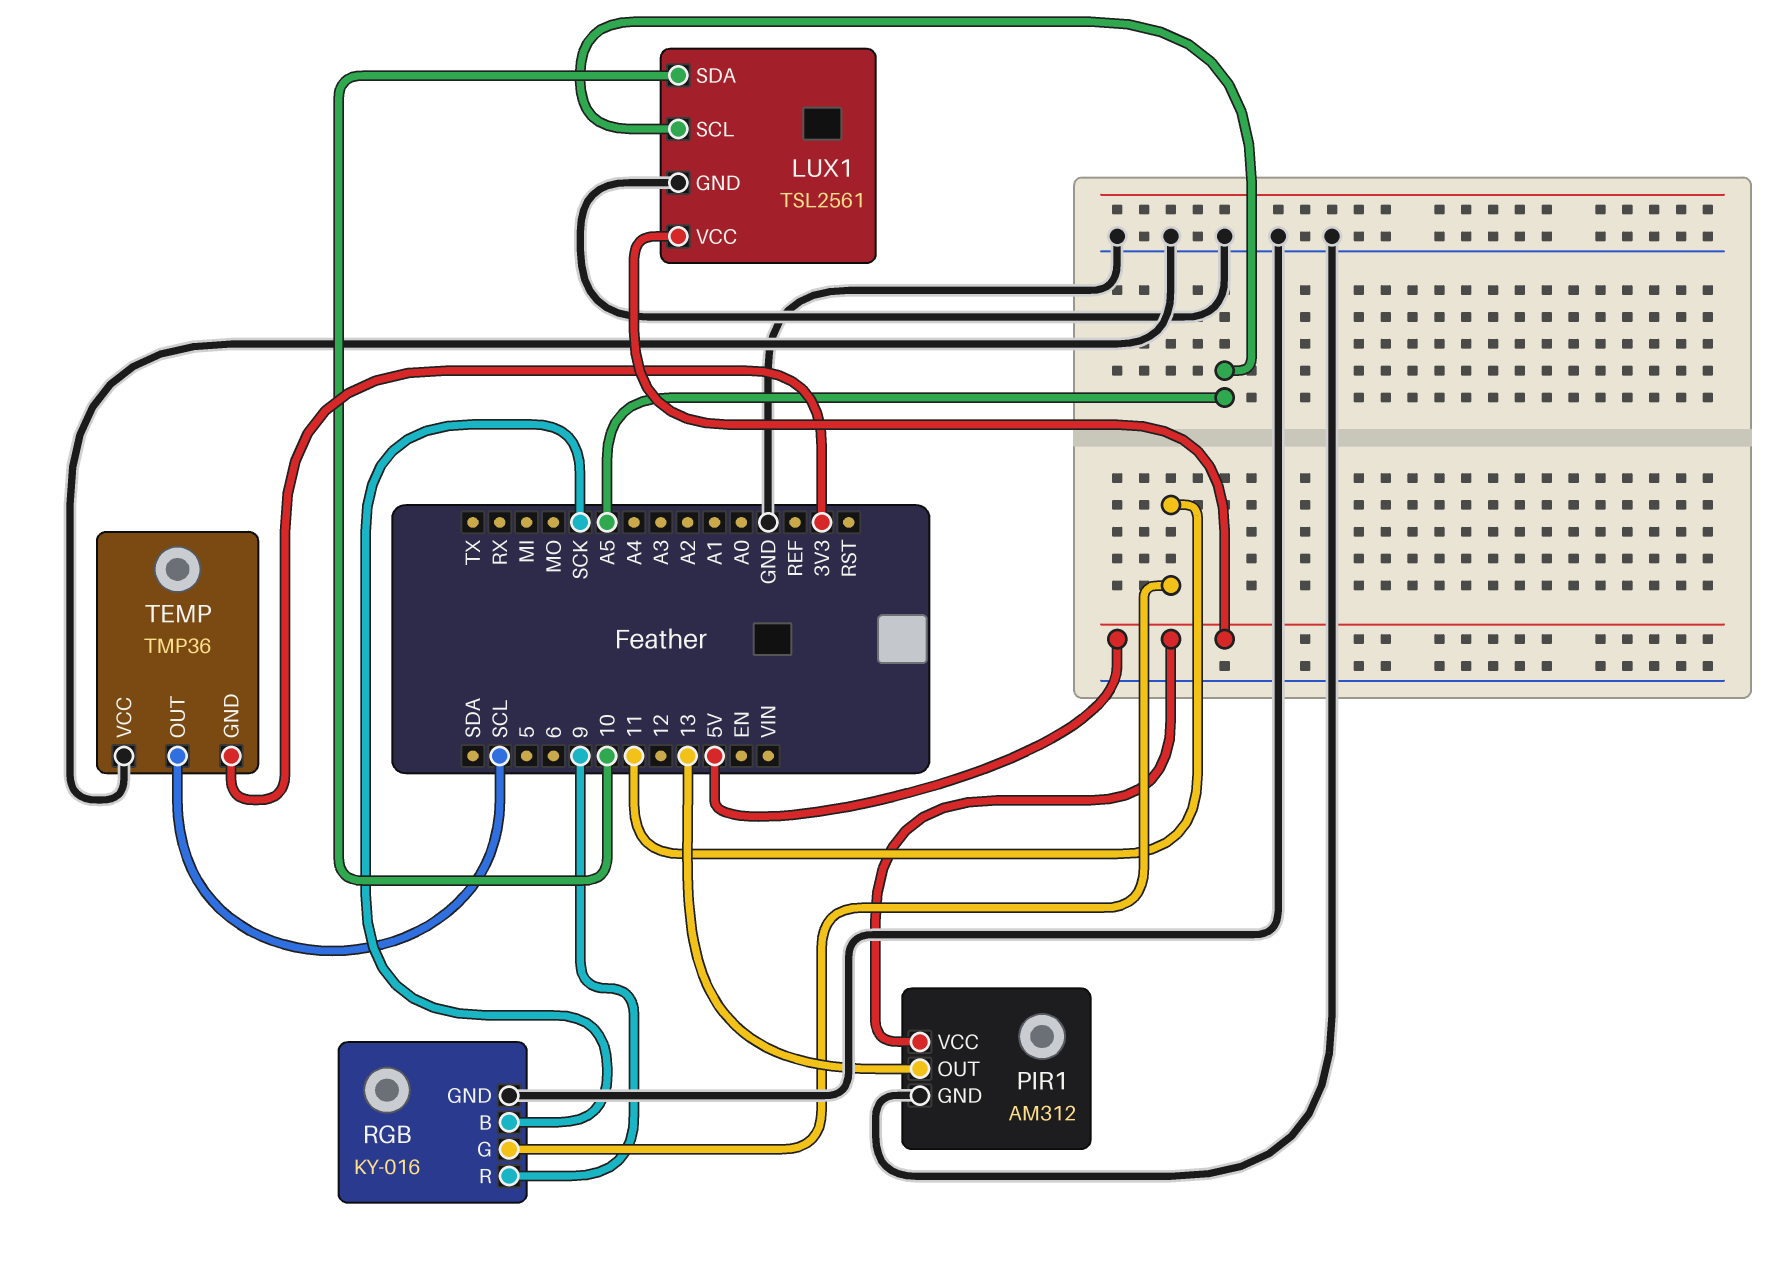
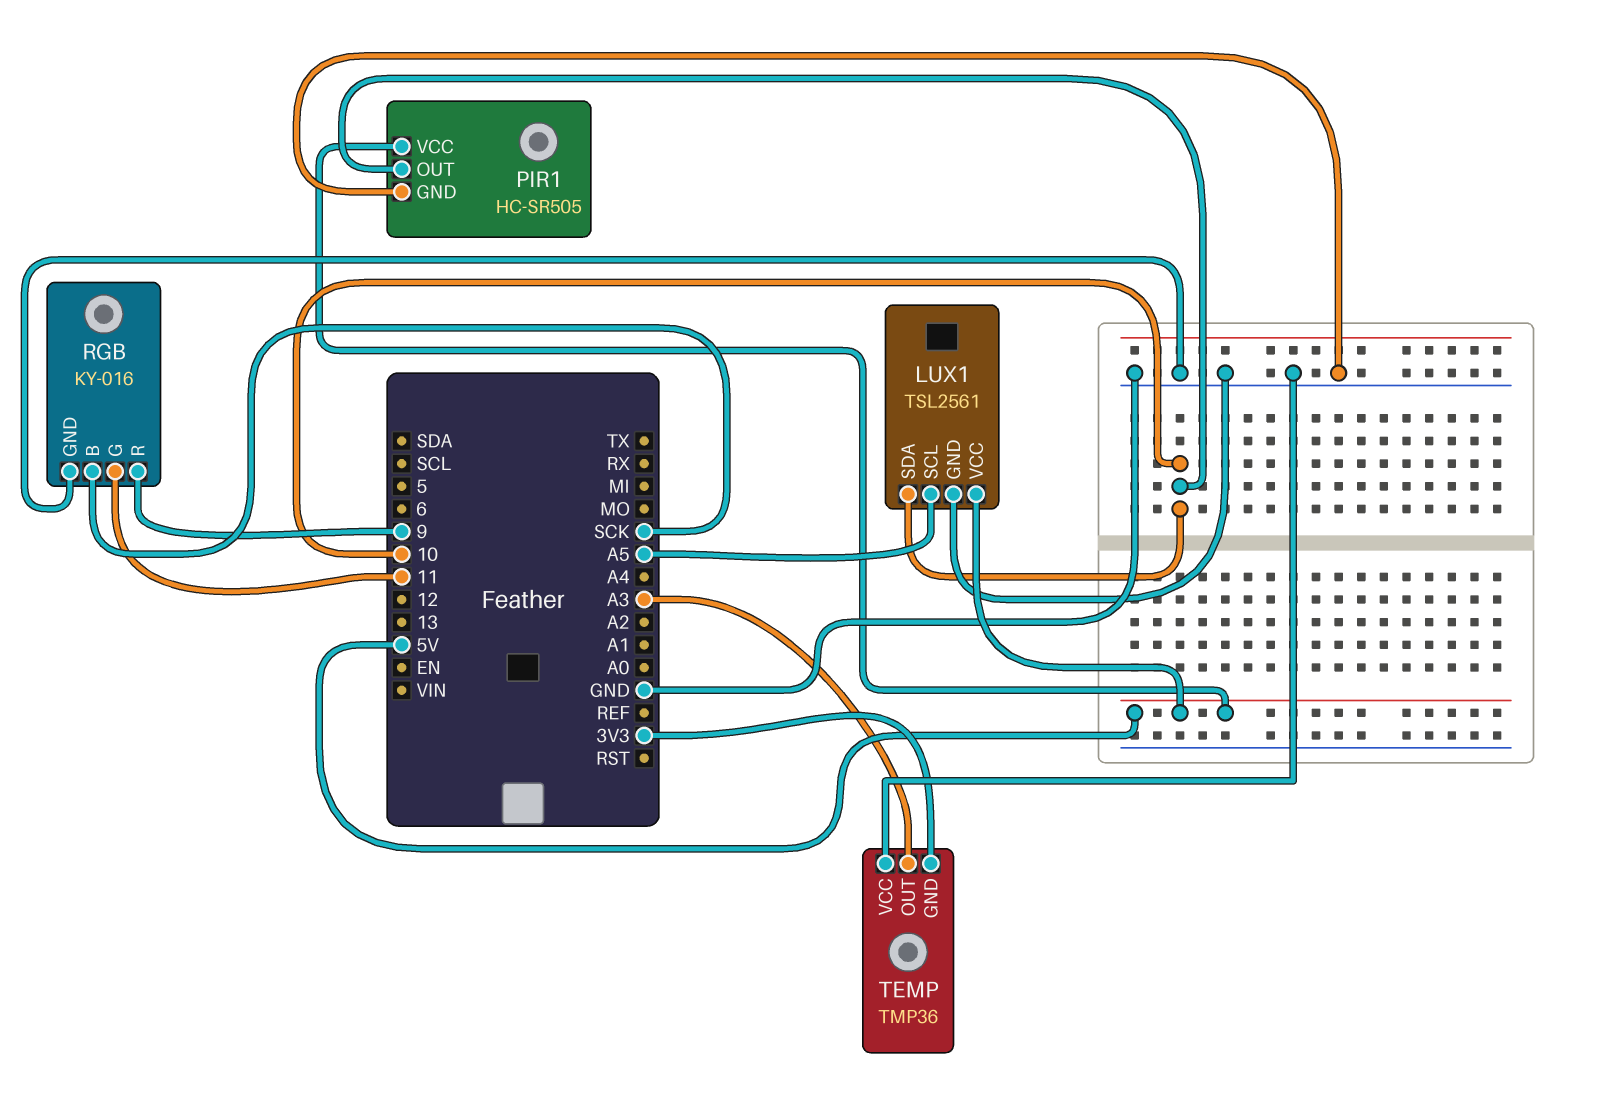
PIR1: AM312 -> HC-SR505
PIR1 pin OUT: 13 -> 10
TEMP pin OUT: SCL -> A3

